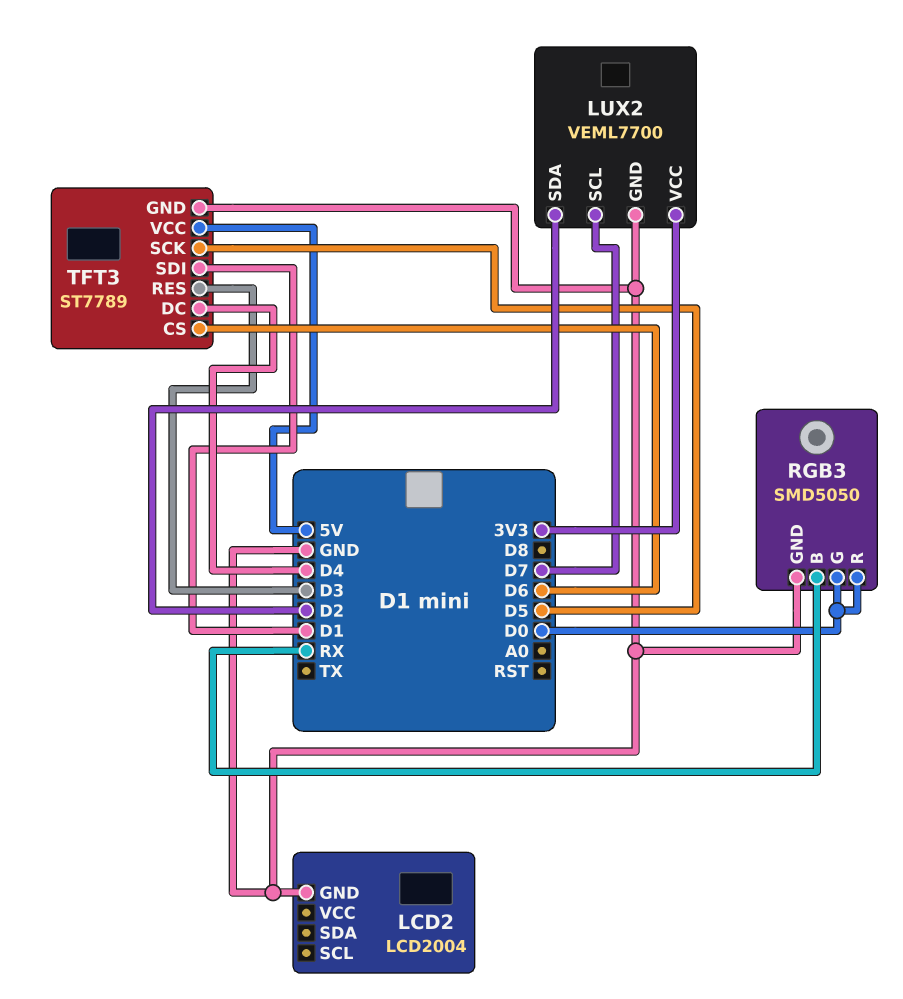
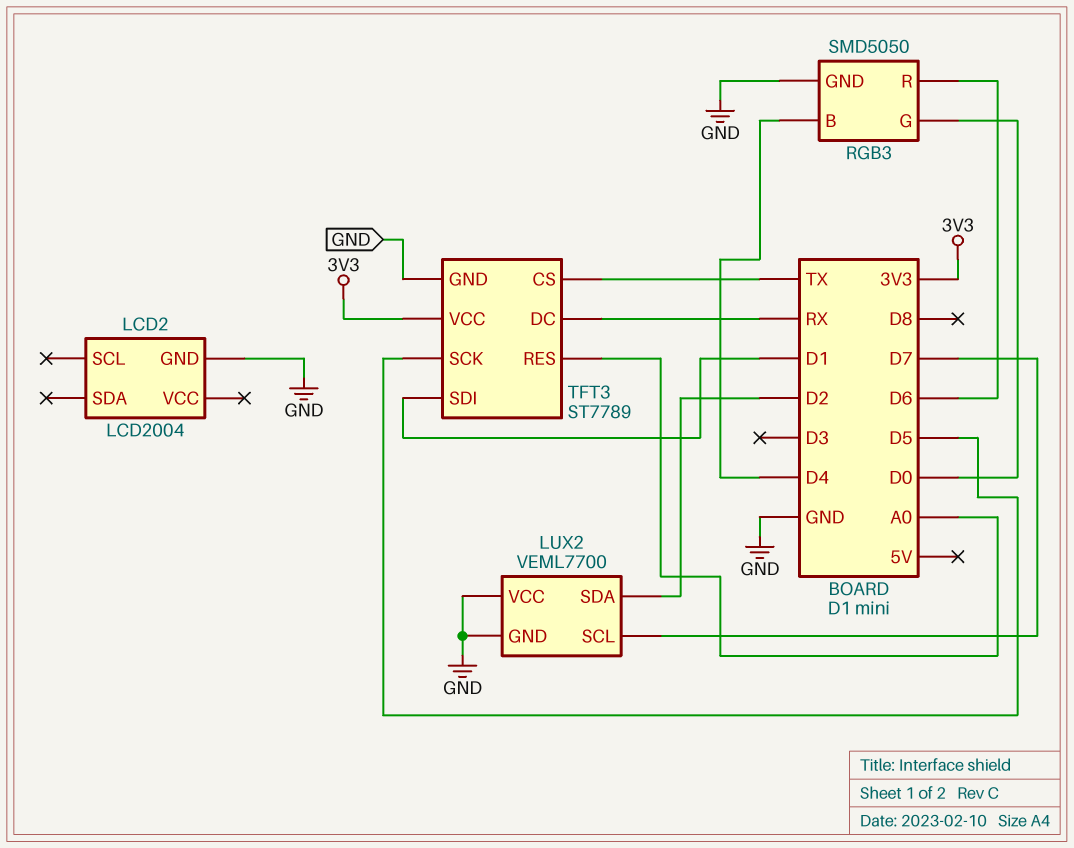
LUX2 pin VCC: 3V3 -> GND
RGB3 pin B: RX -> D4
RGB3 pin R: D0 -> D6
TFT3 pin CS: D6 -> TX
TFT3 pin DC: D4 -> RX
TFT3 pin RES: D3 -> A0
TFT3 pin VCC: 5V -> 3V3

